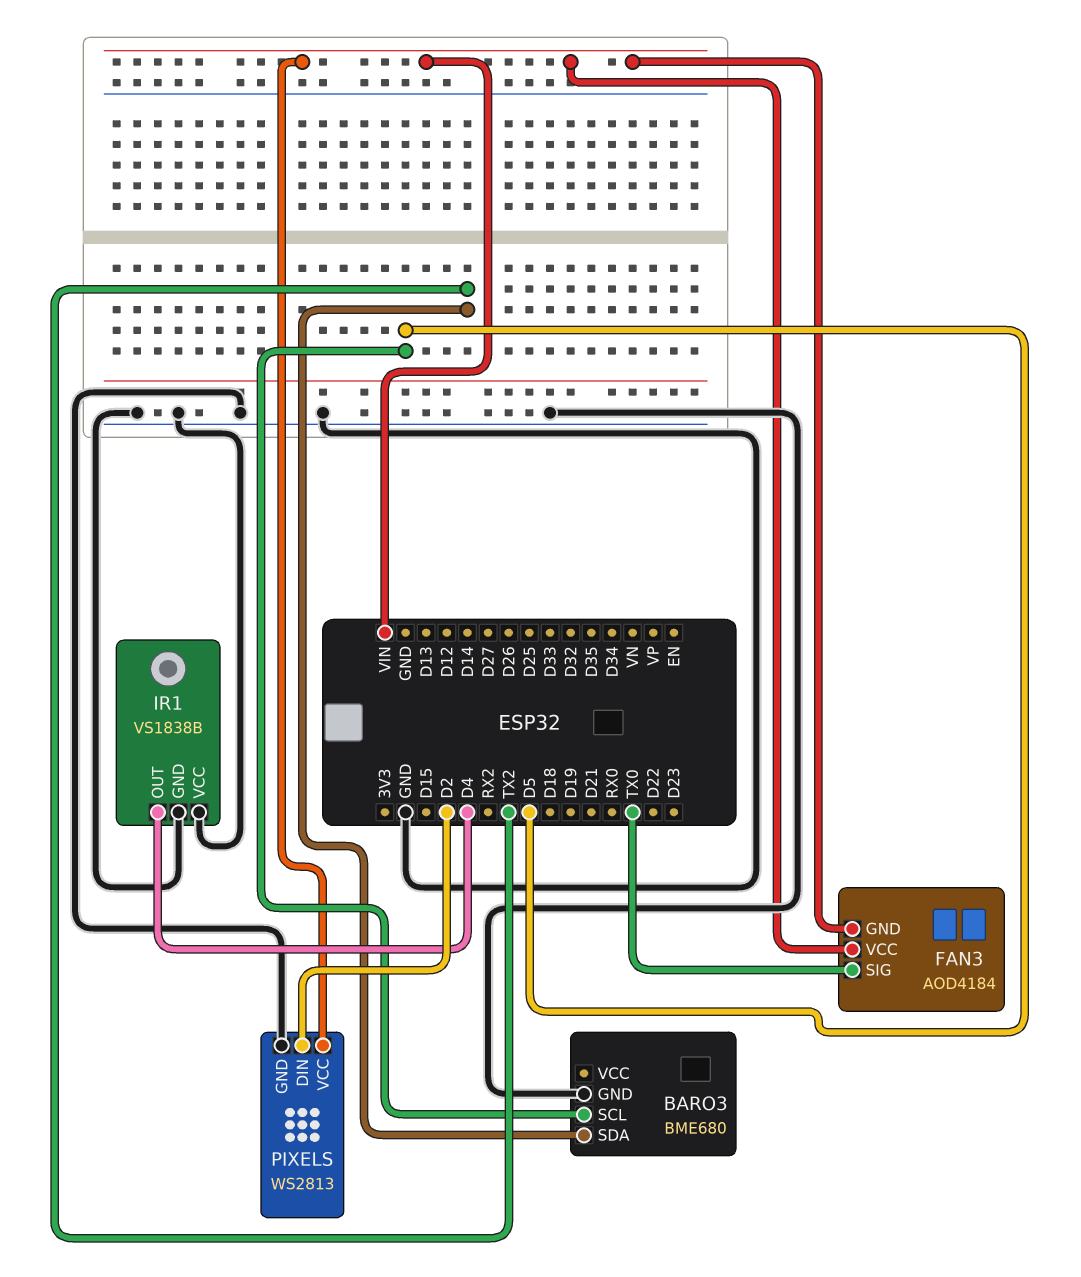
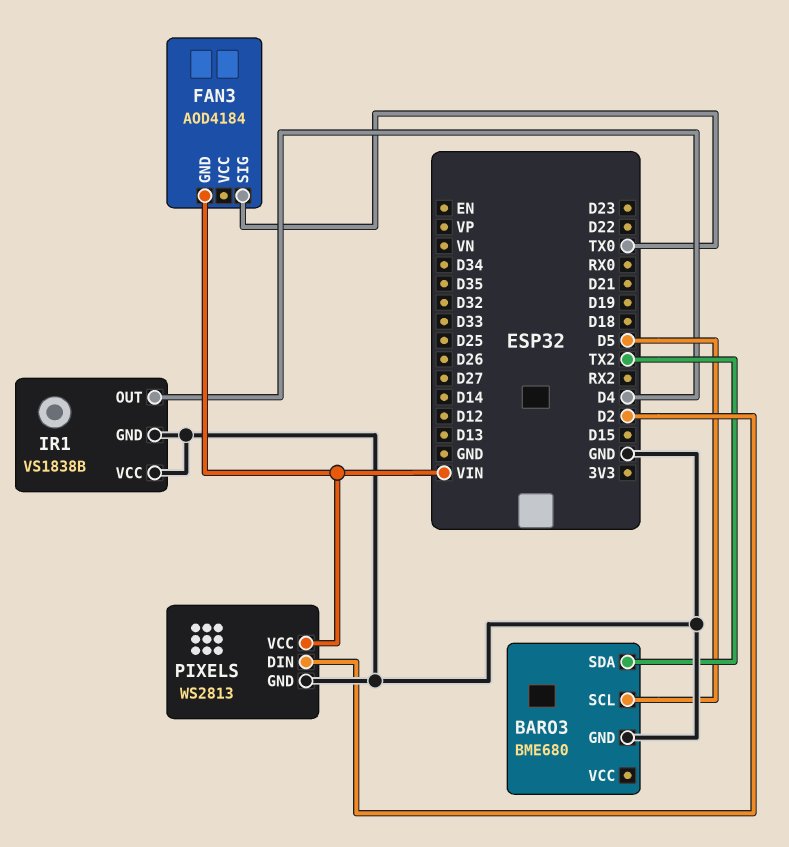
FAN3 pin VCC: VIN -> none

